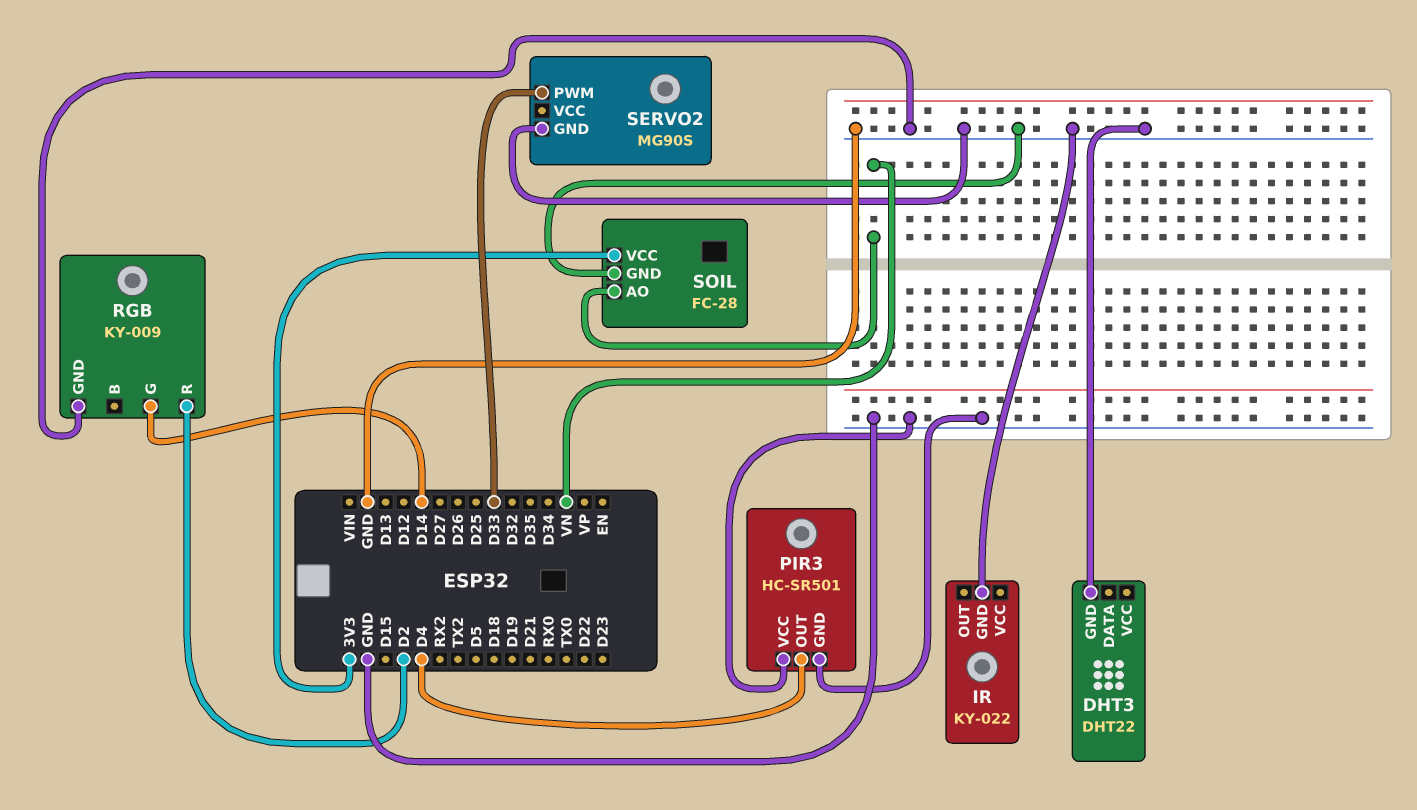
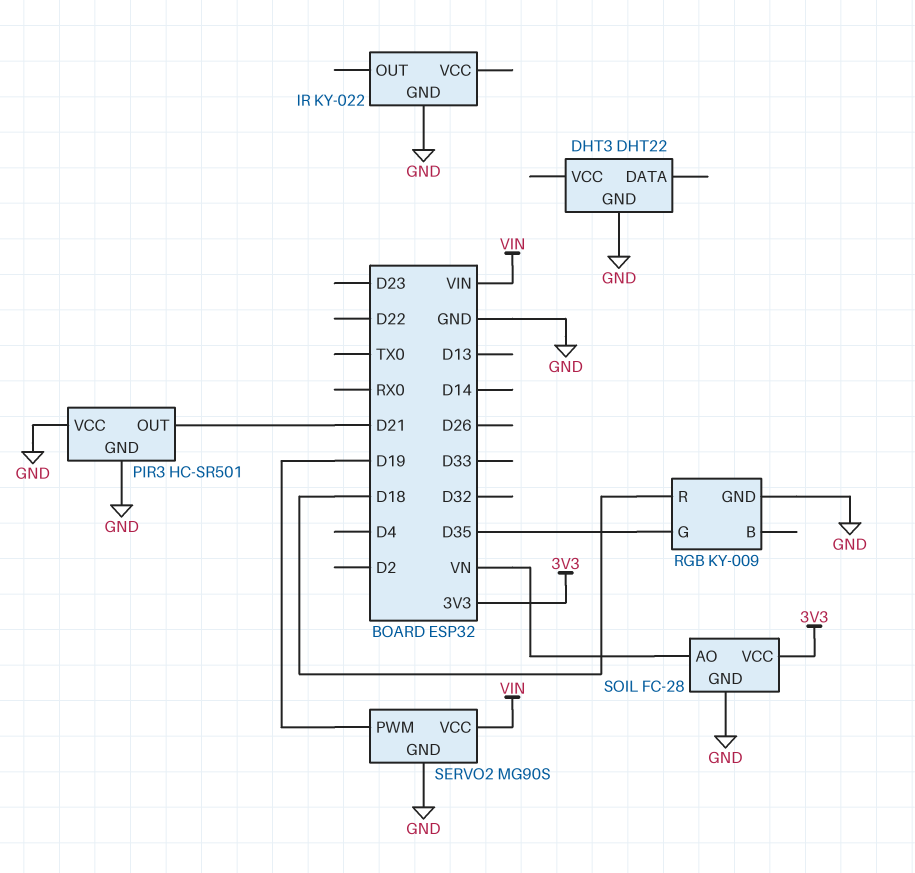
PIR3 pin OUT: D4 -> D21
RGB pin G: D14 -> D35
RGB pin R: D2 -> D18
SERVO2 pin PWM: D33 -> D19
SERVO2 pin VCC: none -> VIN

